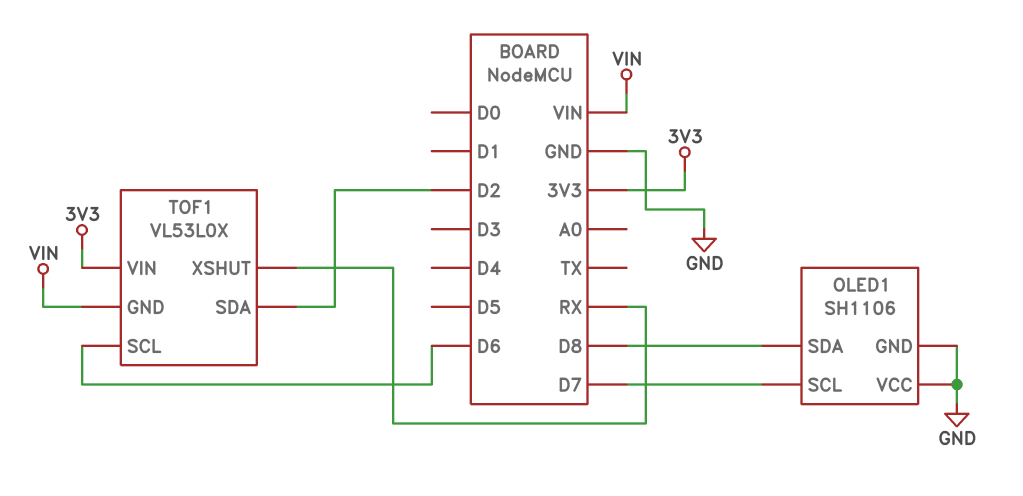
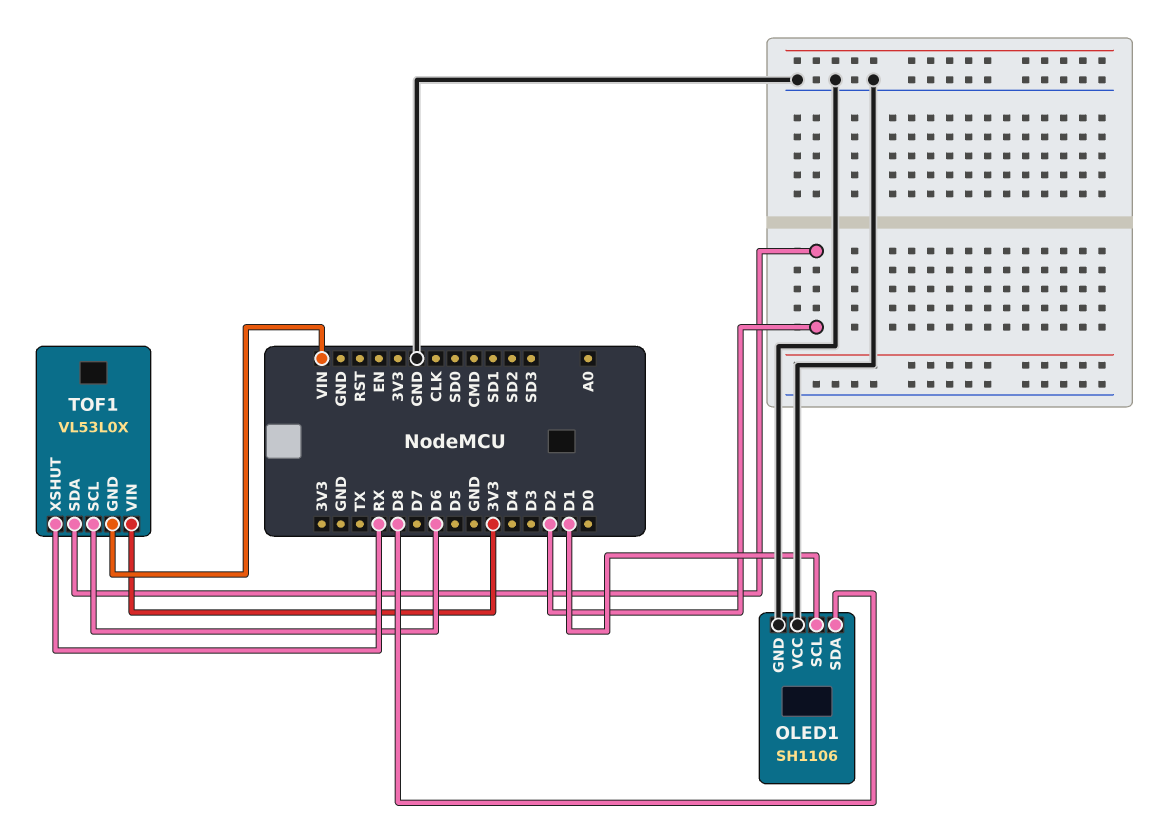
OLED1 pin SCL: D7 -> D1

